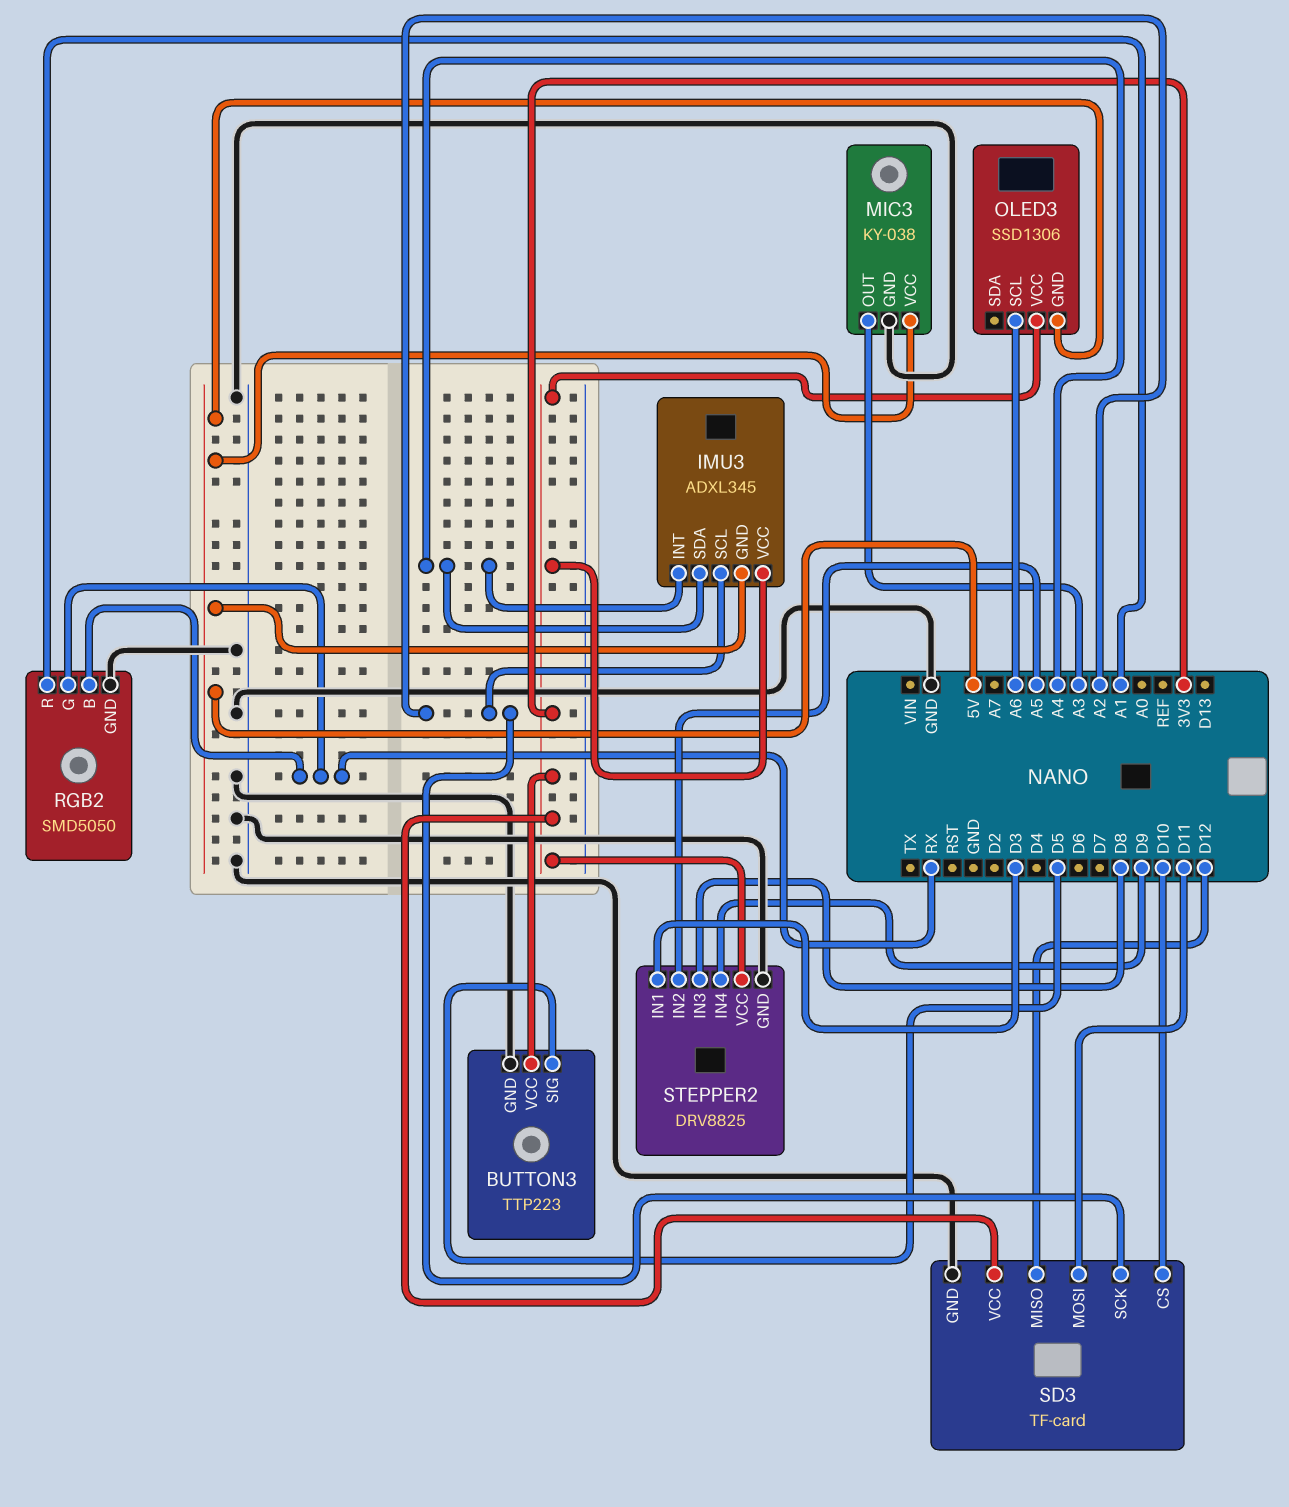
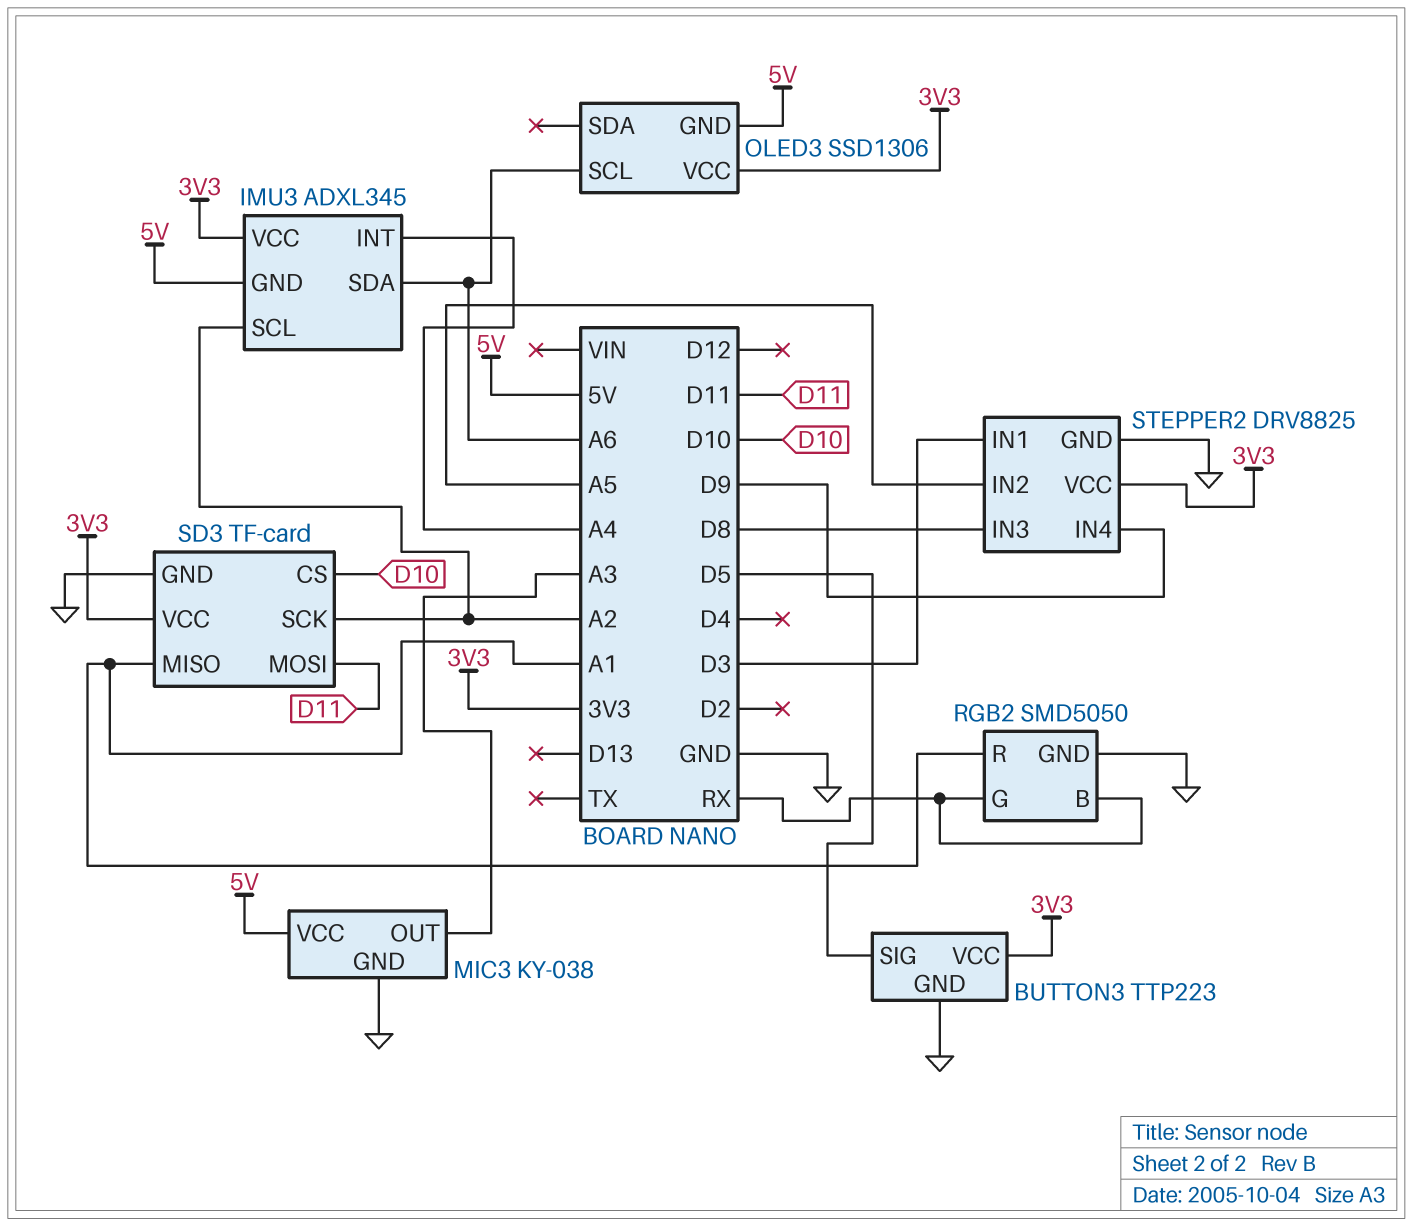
IMU3 pin SDA: A4 -> A6
SD3 pin MISO: D12 -> A1

